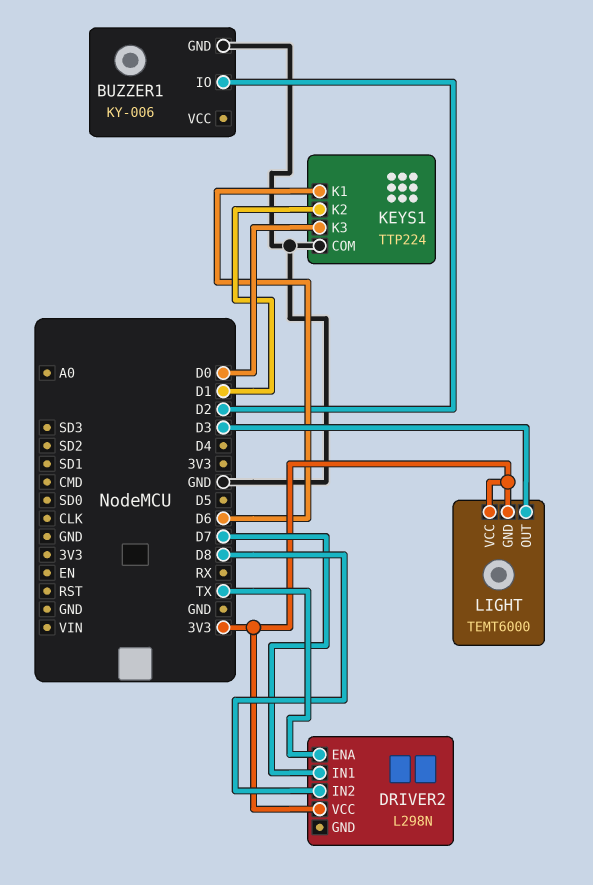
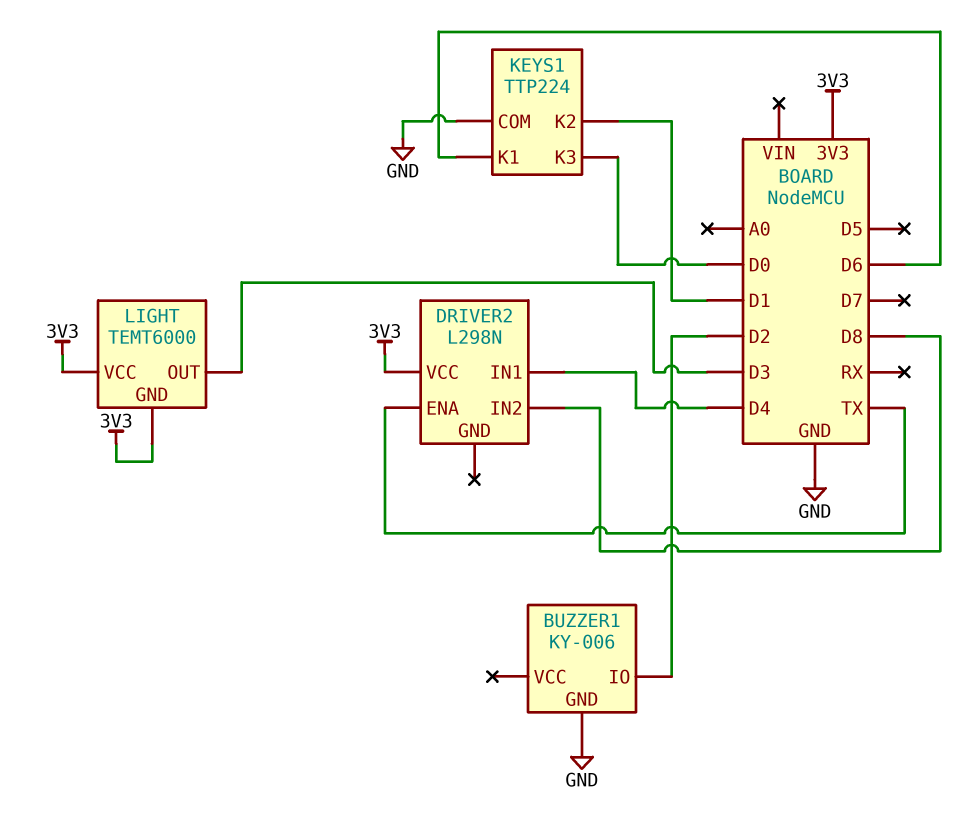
DRIVER2 pin IN1: D7 -> D4

